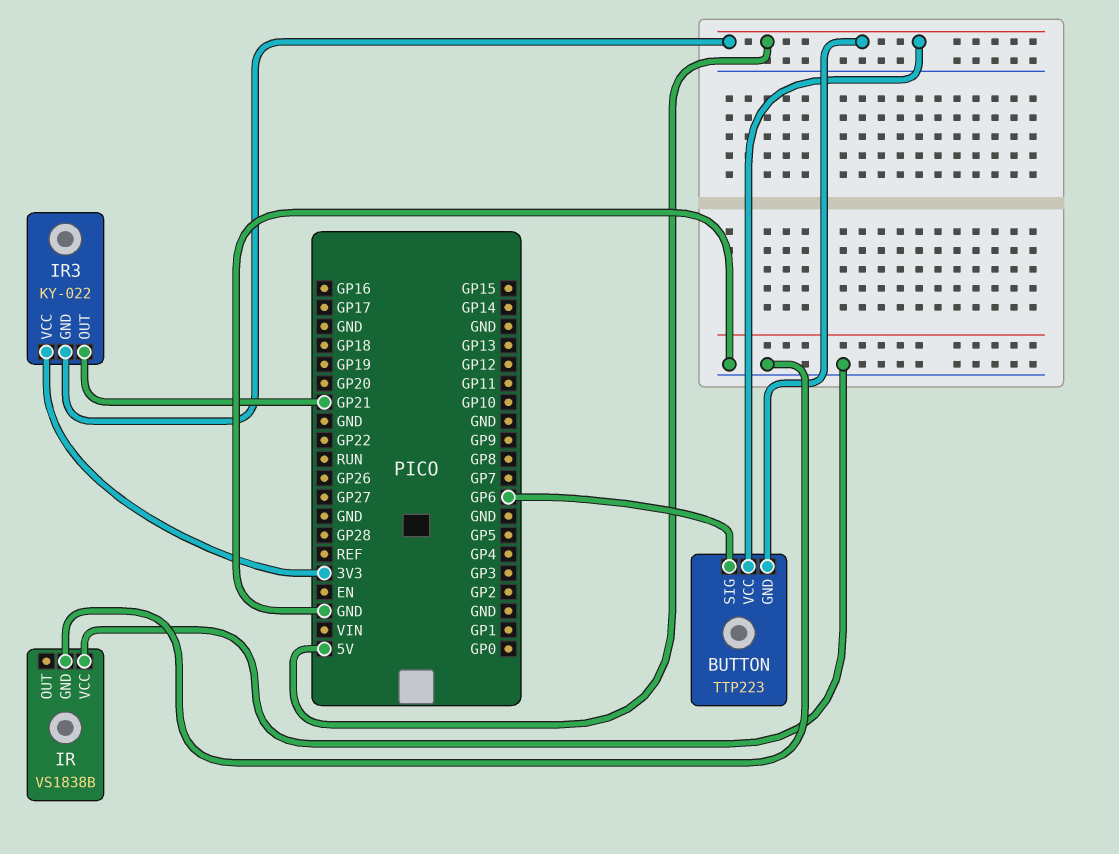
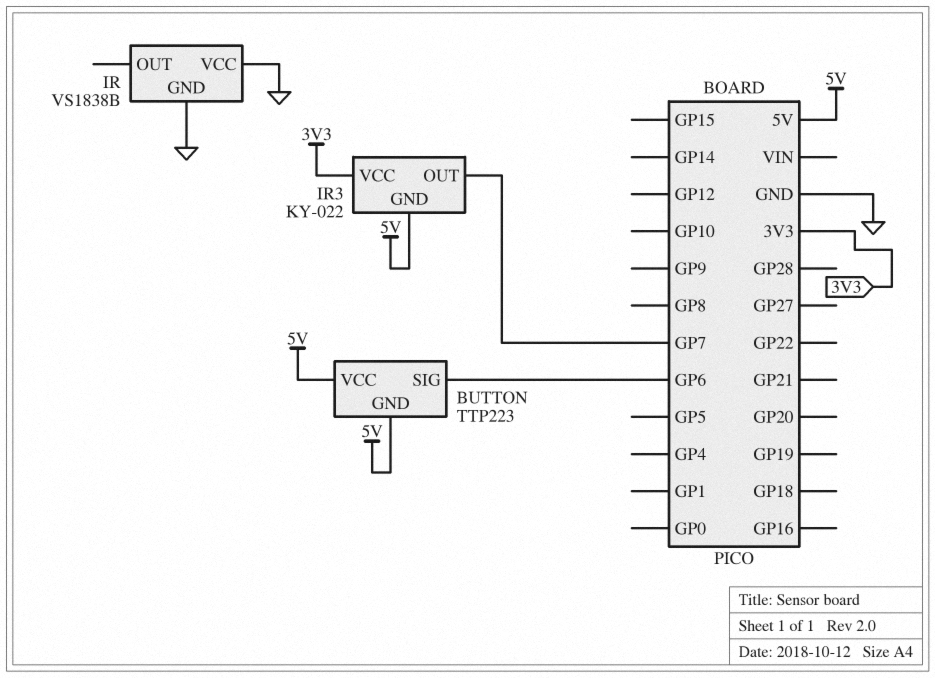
IR3 pin OUT: GP21 -> GP7

